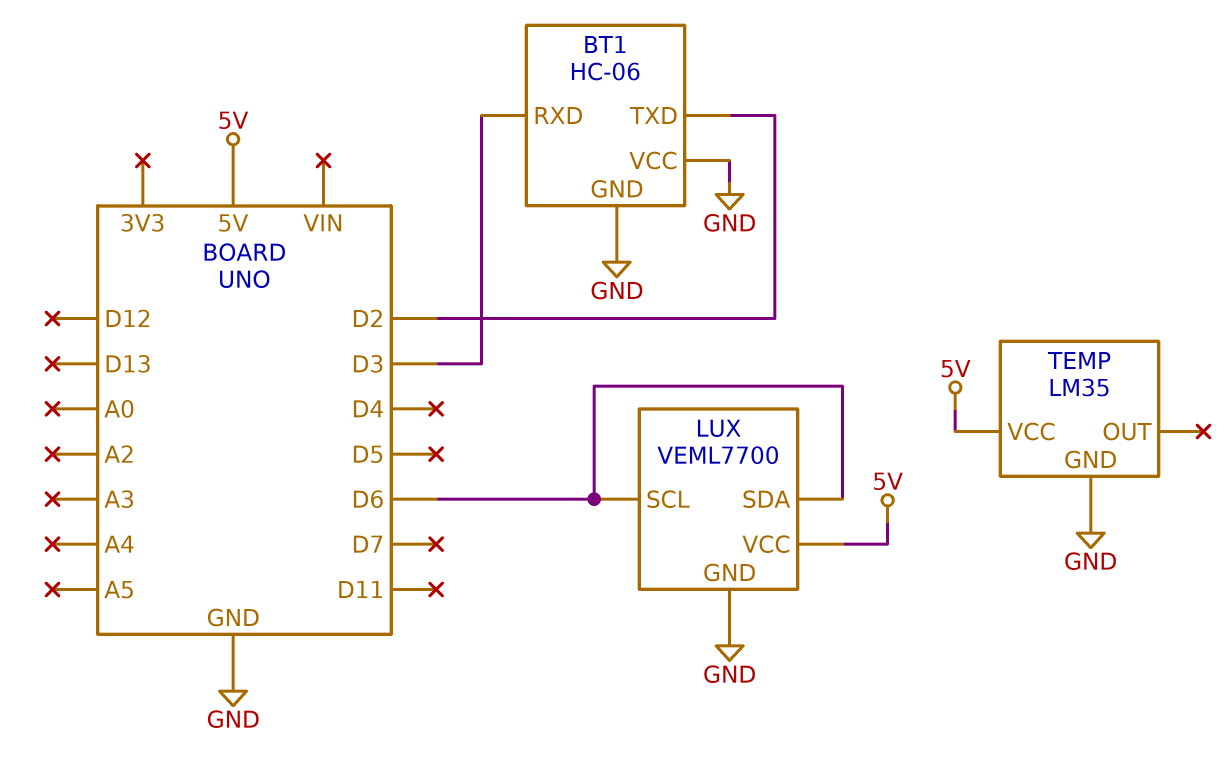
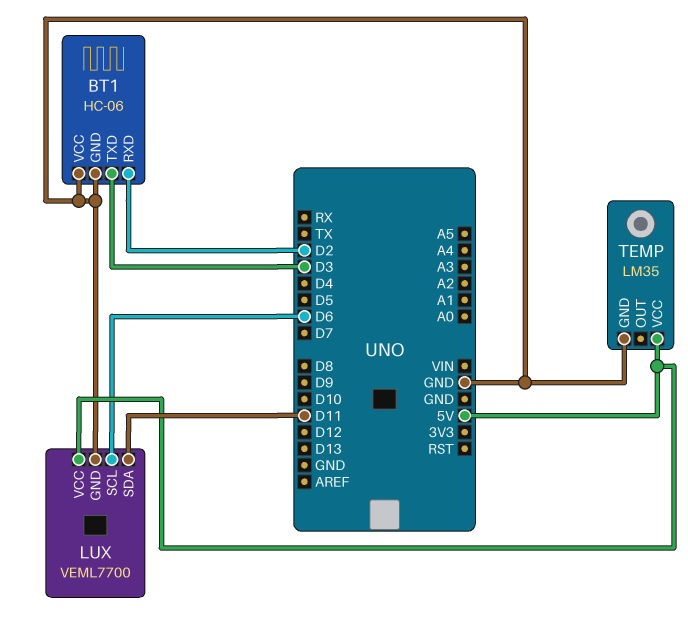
BT1 pin RXD: D3 -> D2
BT1 pin TXD: D2 -> D3
LUX pin SDA: D6 -> D11

